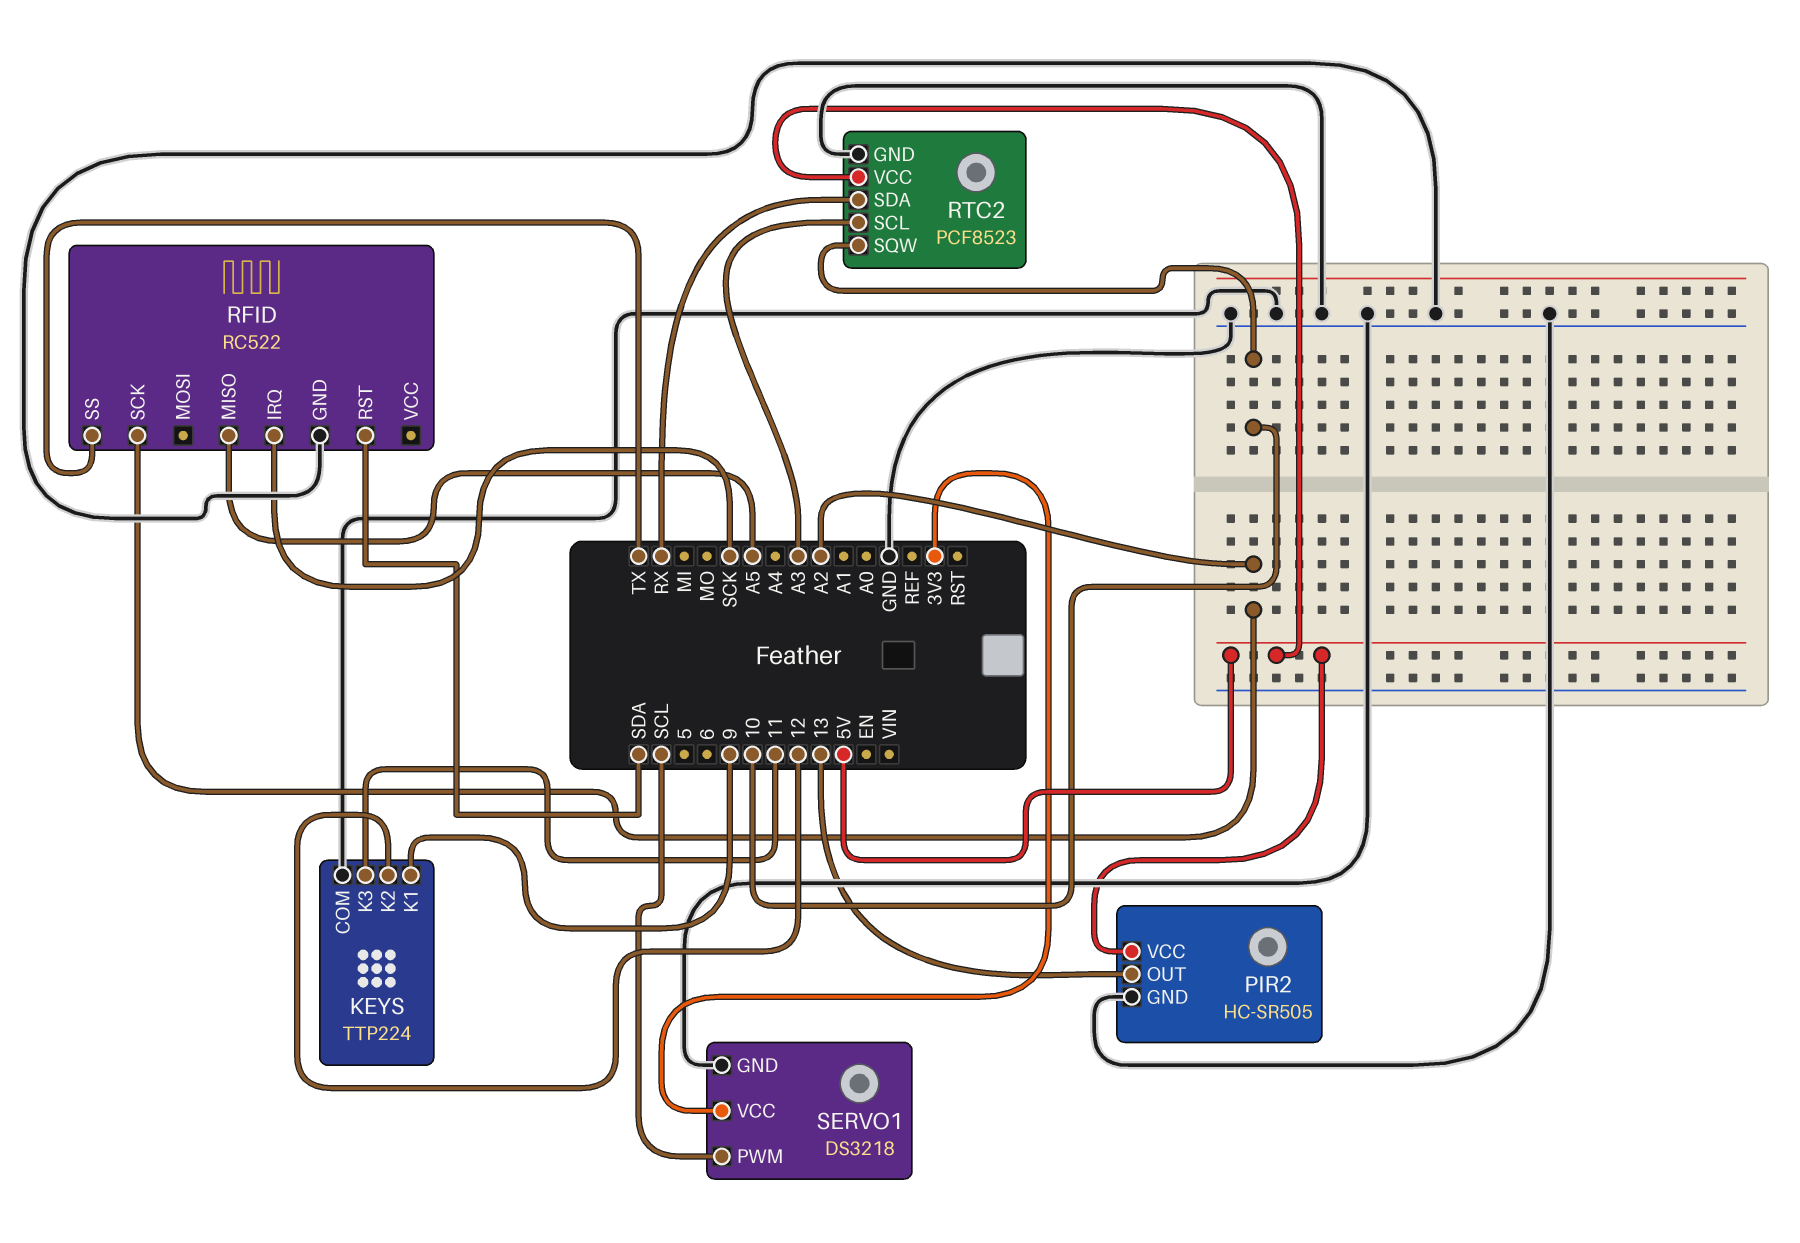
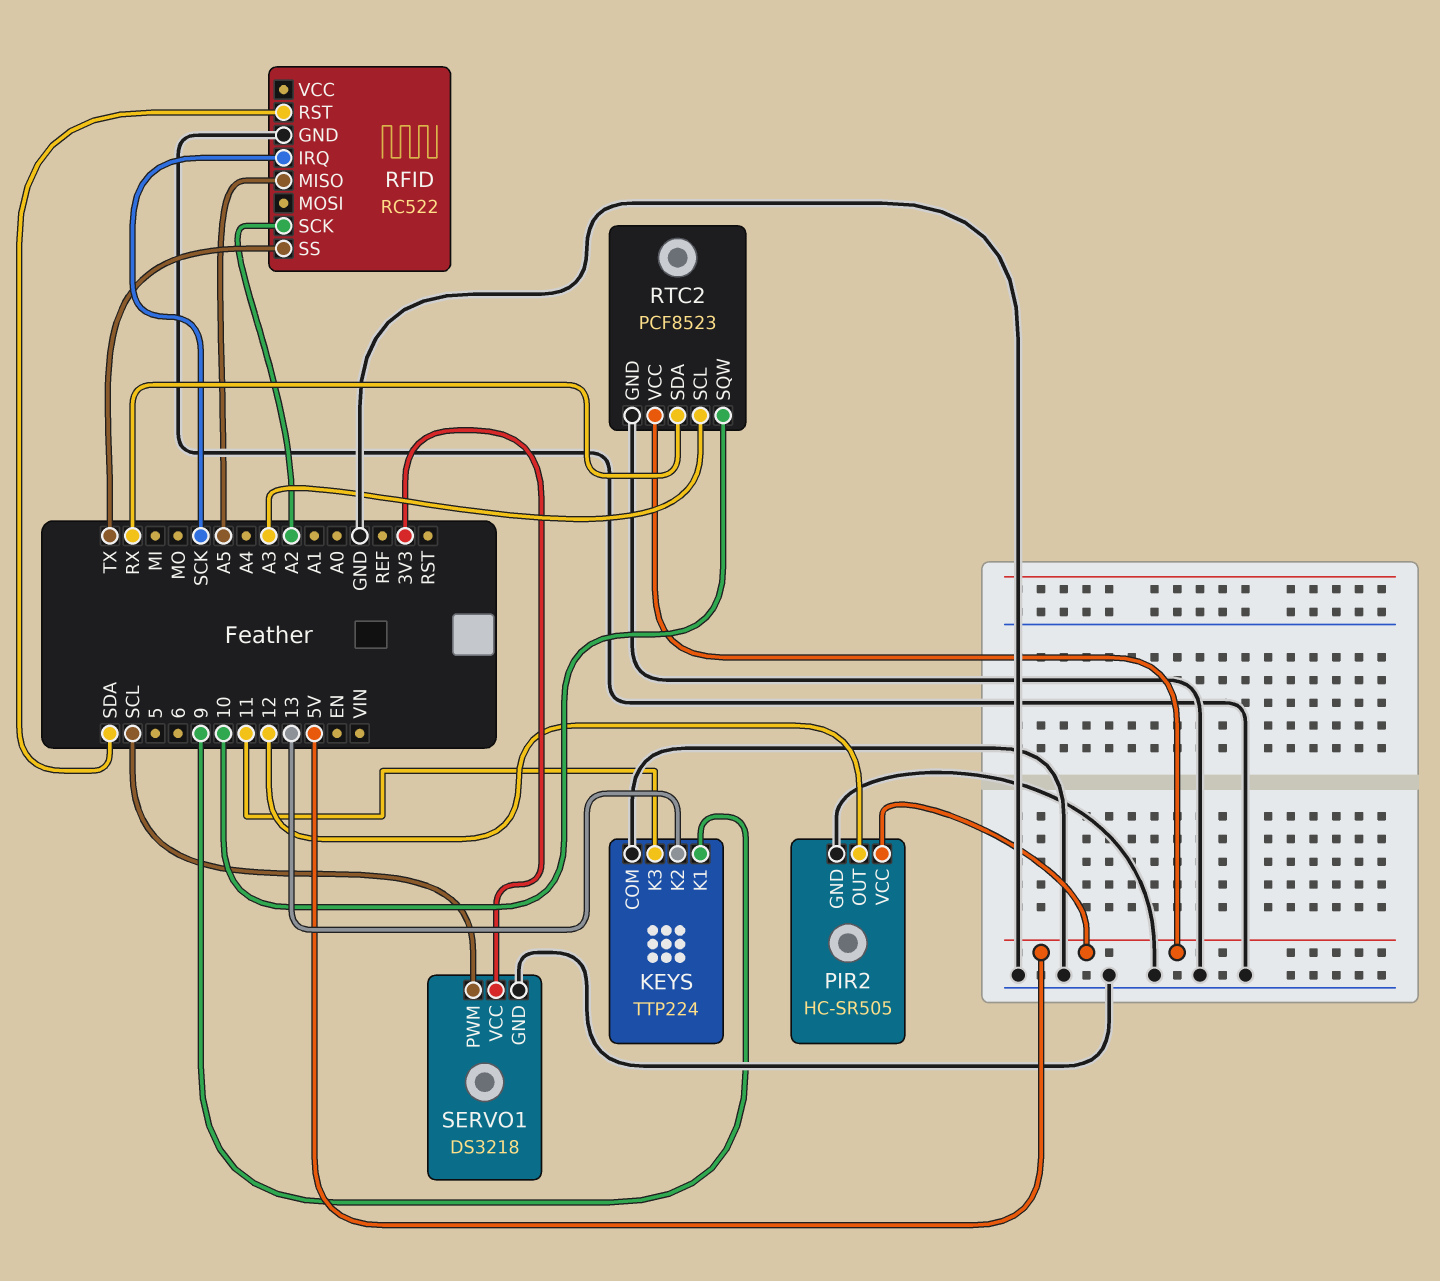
KEYS pin K2: 12 -> 13
PIR2 pin OUT: 13 -> 12

